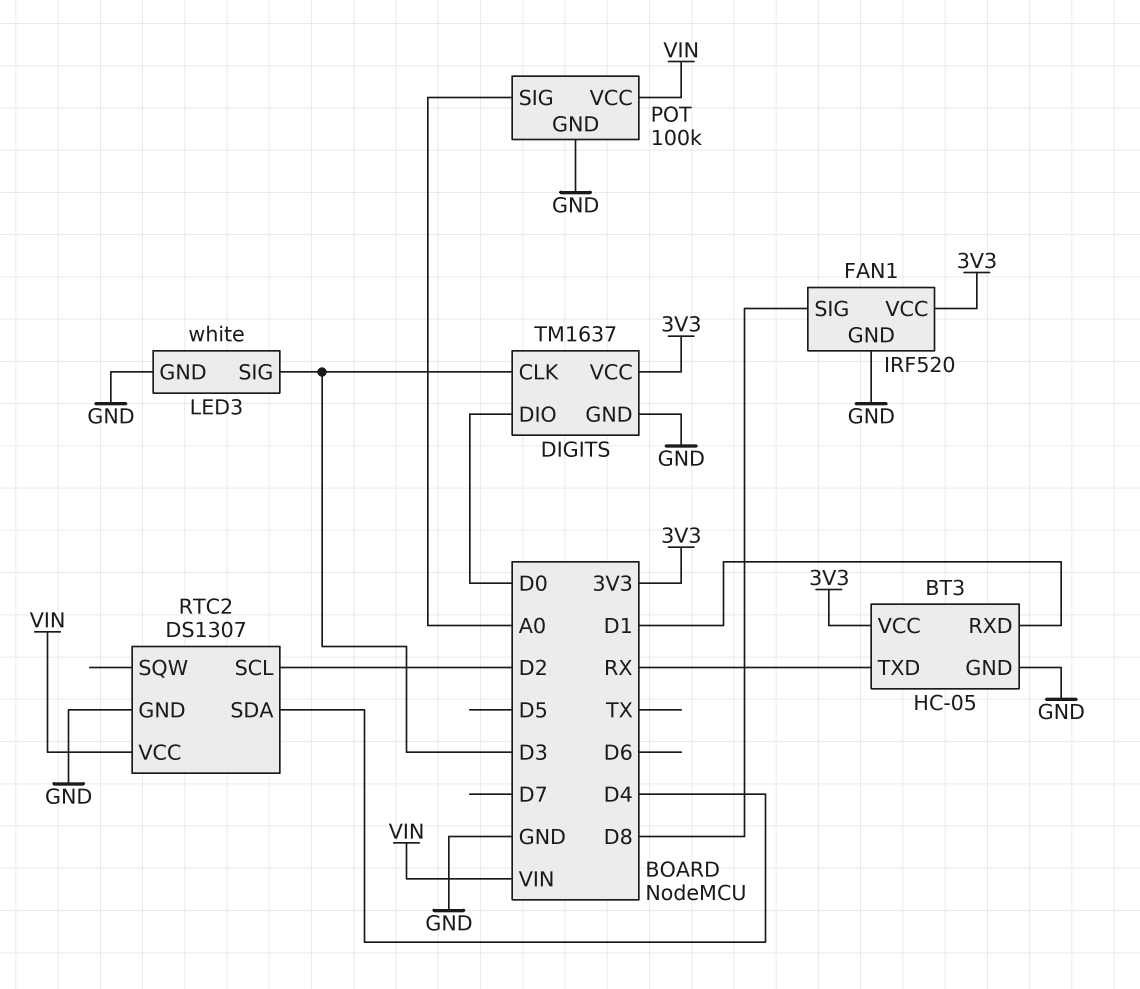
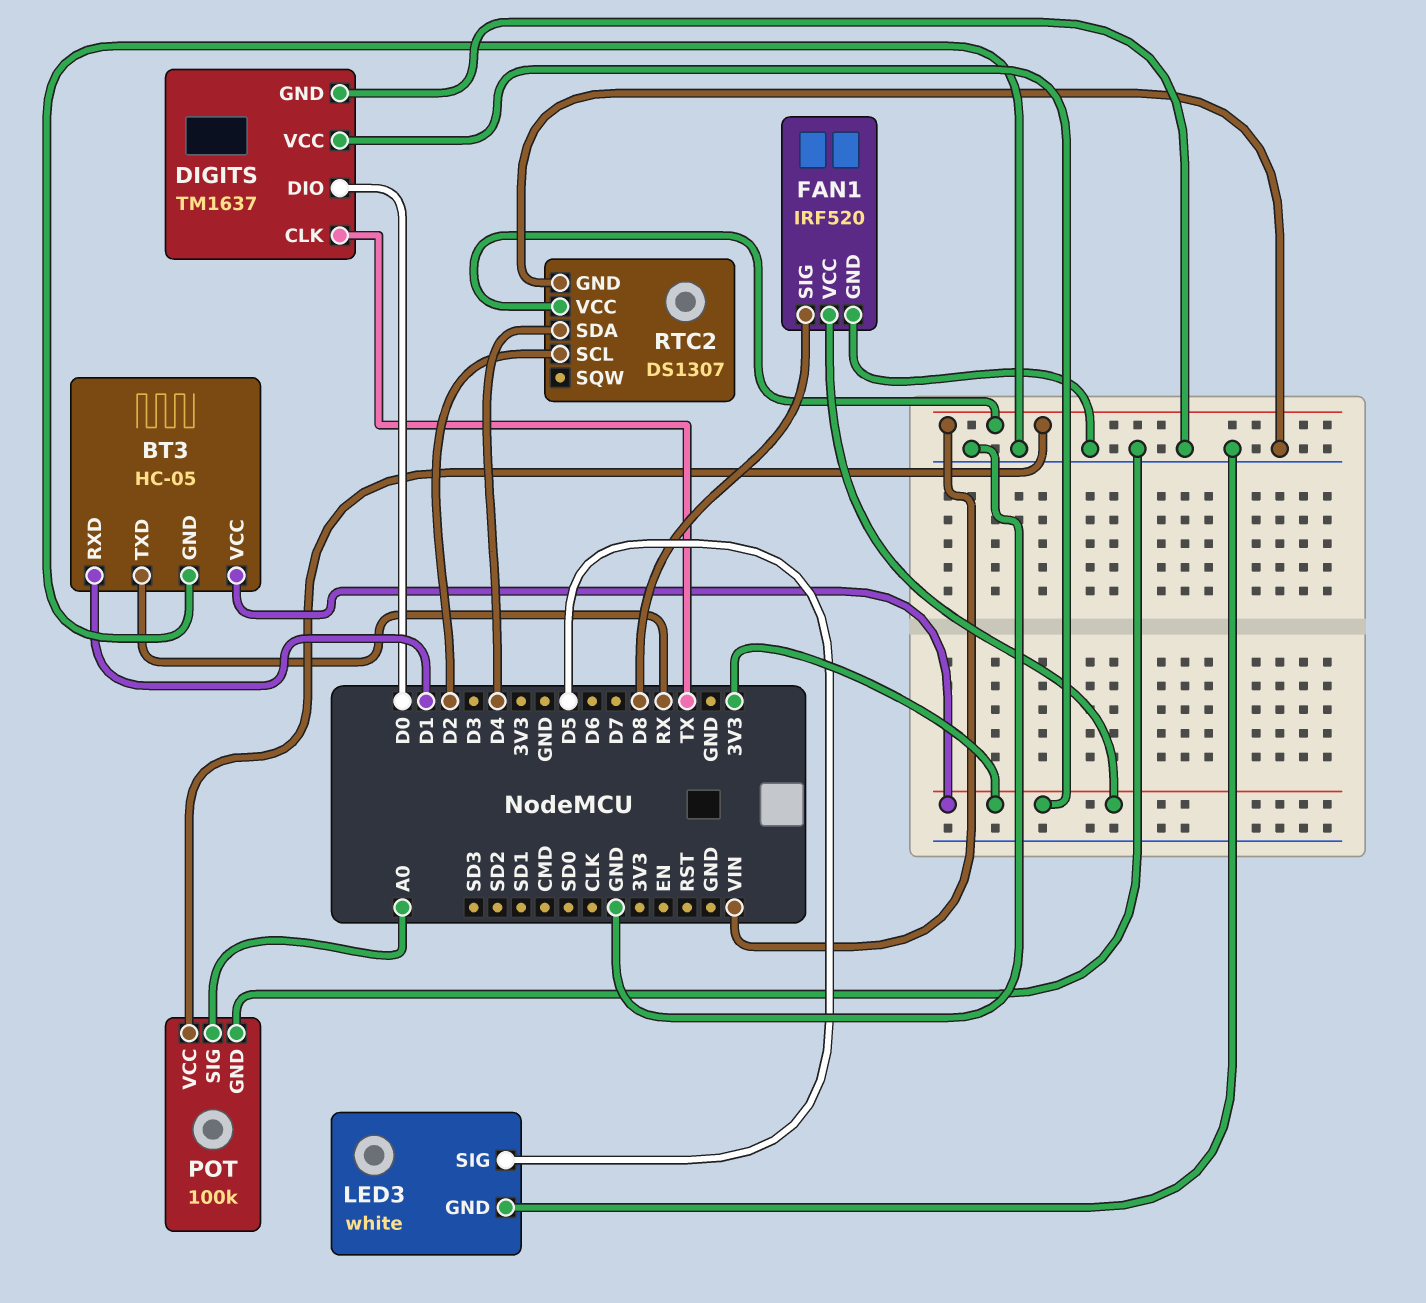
DIGITS pin CLK: D3 -> TX
LED3 pin SIG: D3 -> D5

